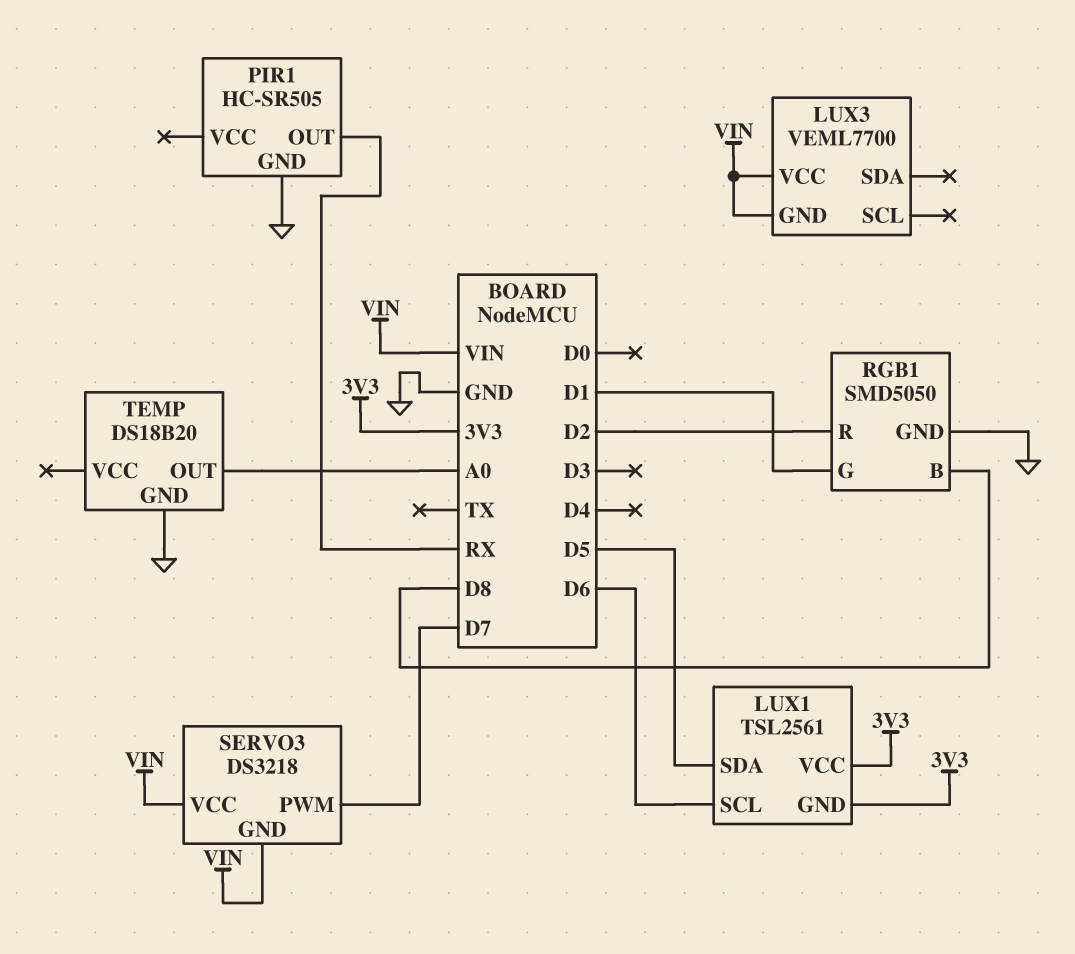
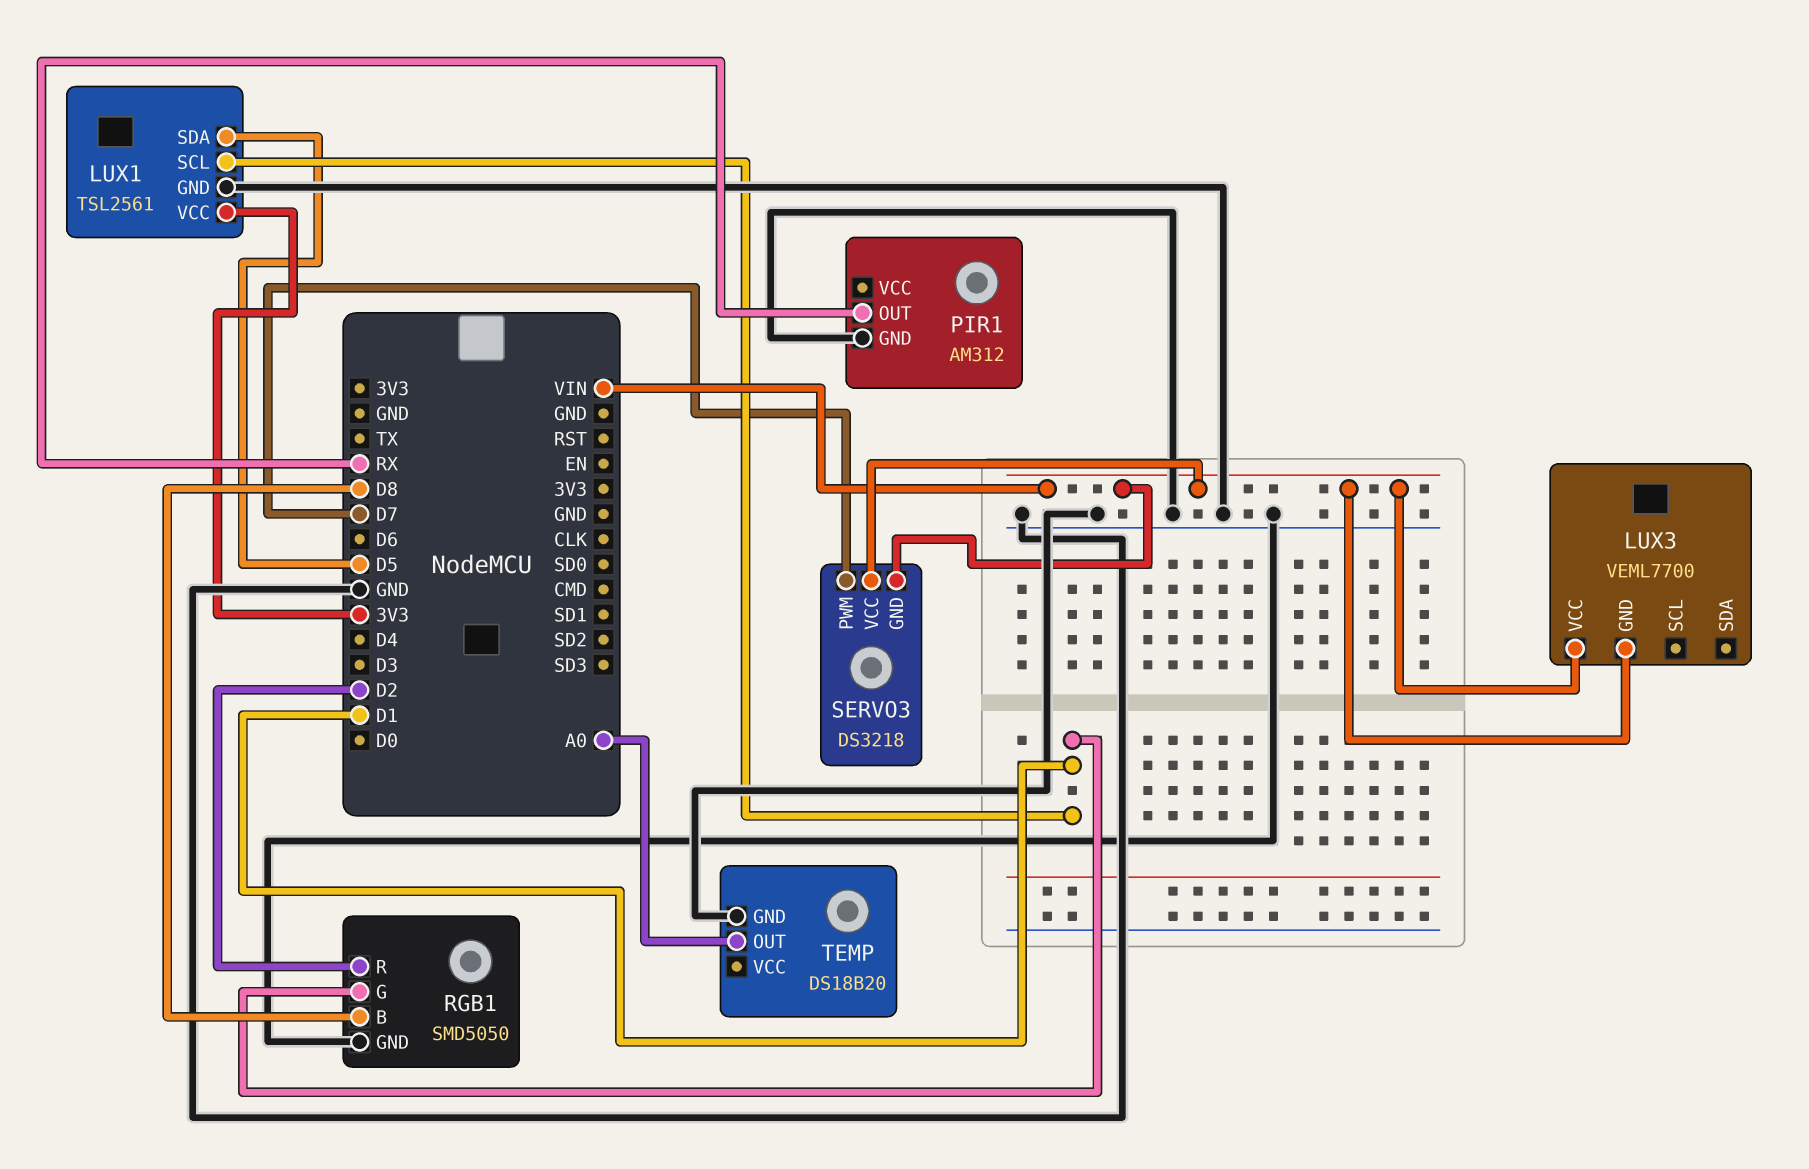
LUX1 pin GND: 3V3 -> GND
LUX1 pin SCL: D6 -> D1
PIR1: HC-SR505 -> AM312

